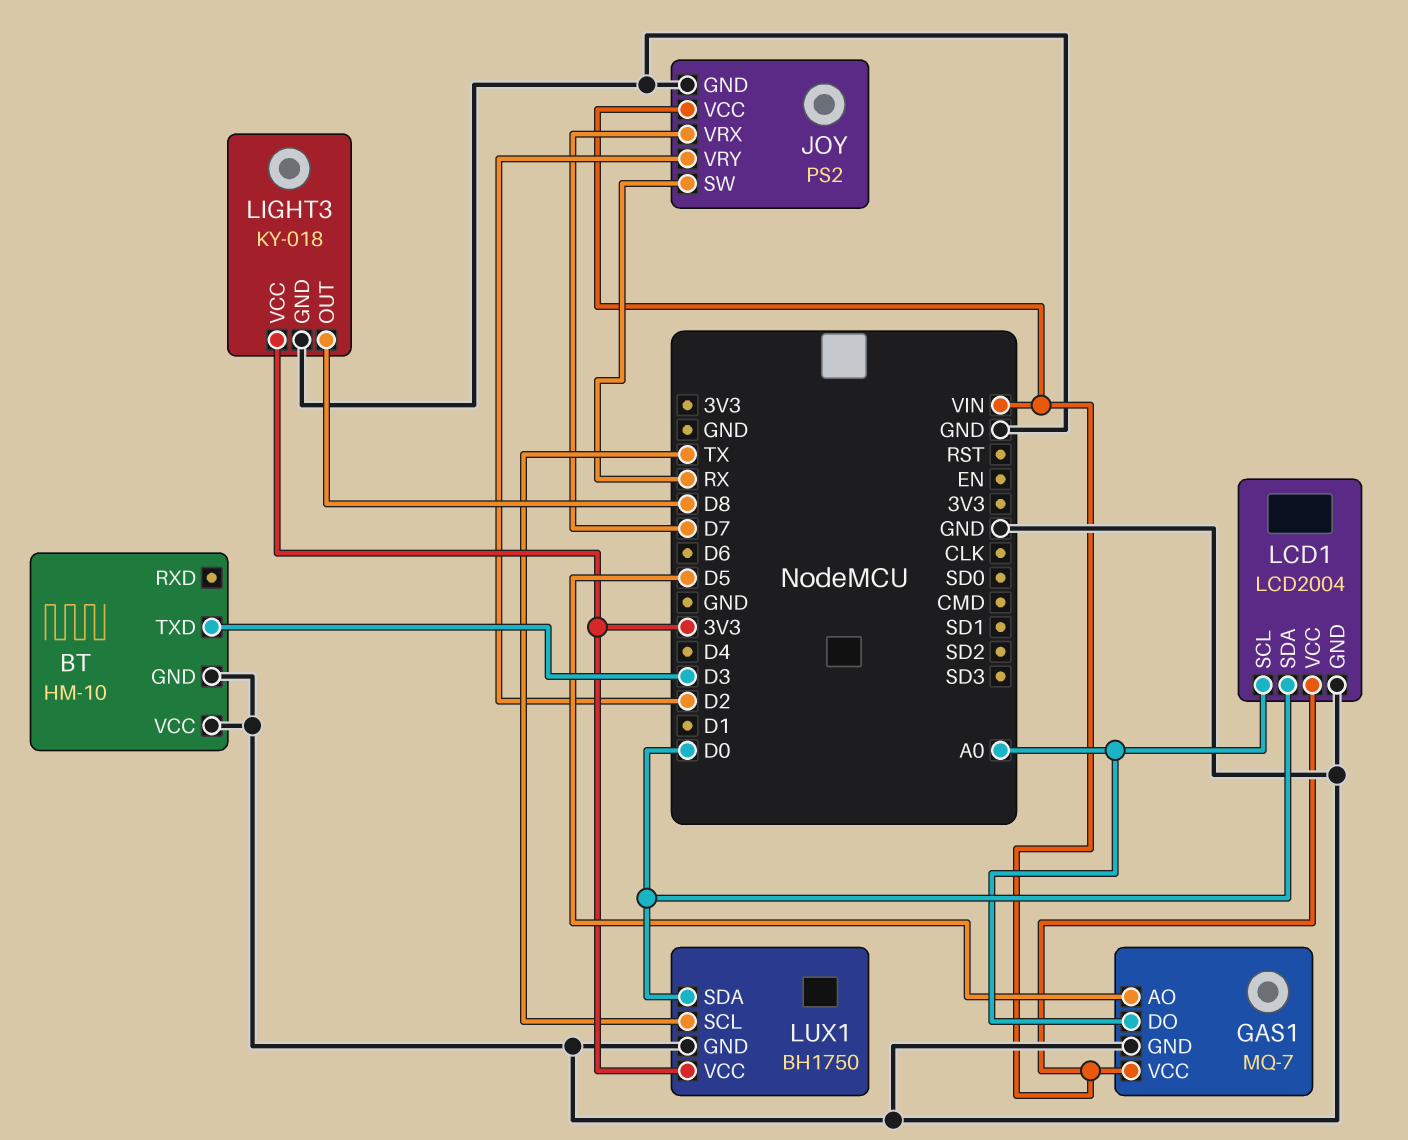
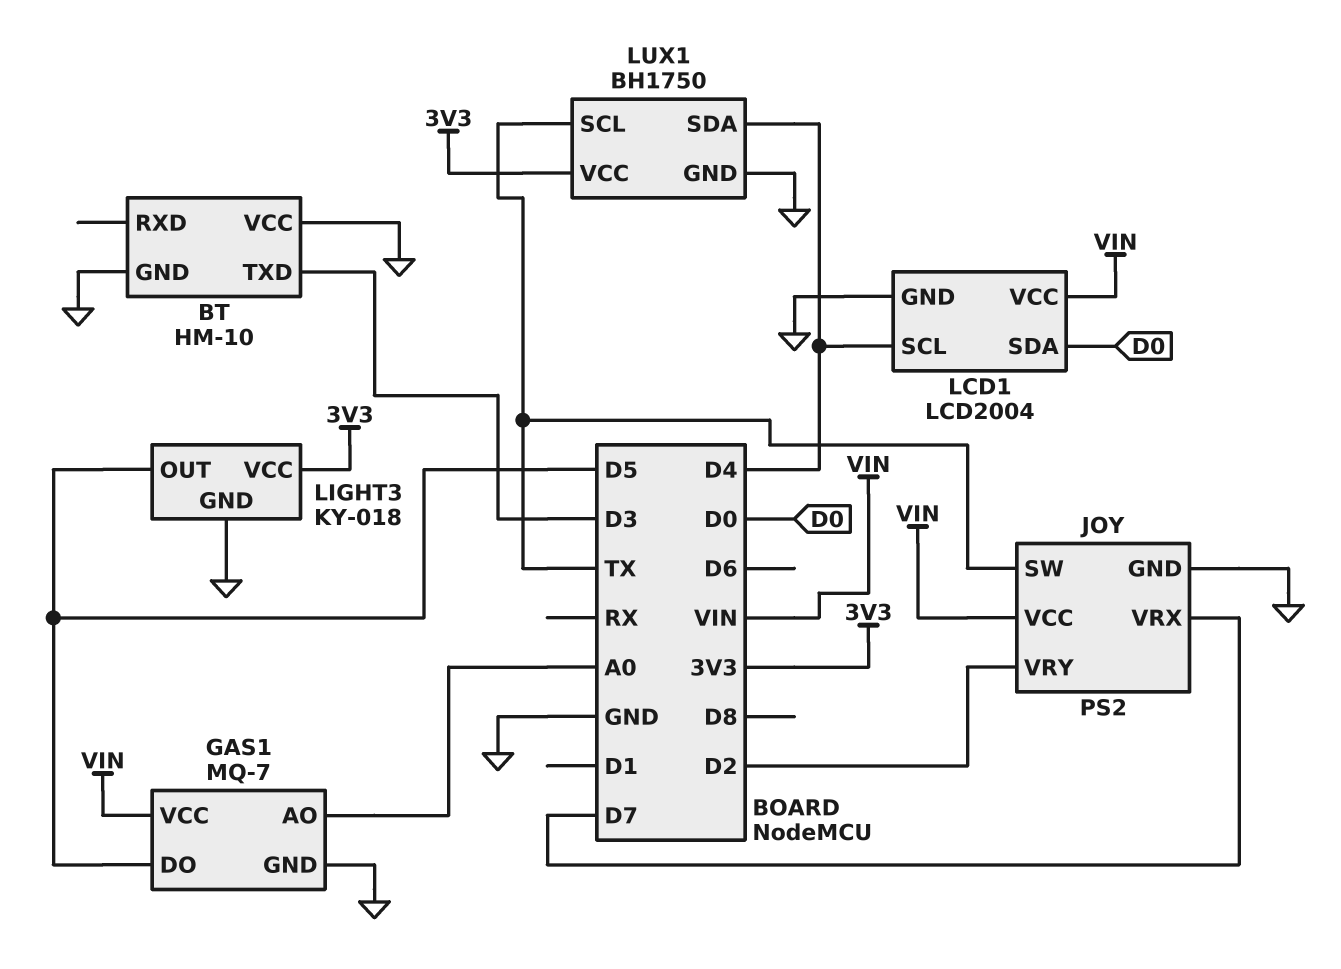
GAS1 pin AO: D5 -> A0
GAS1 pin DO: A0 -> D5
JOY pin SW: RX -> TX
LCD1 pin SCL: A0 -> D4
LIGHT3 pin OUT: D8 -> D5
LUX1 pin SDA: D0 -> D4

